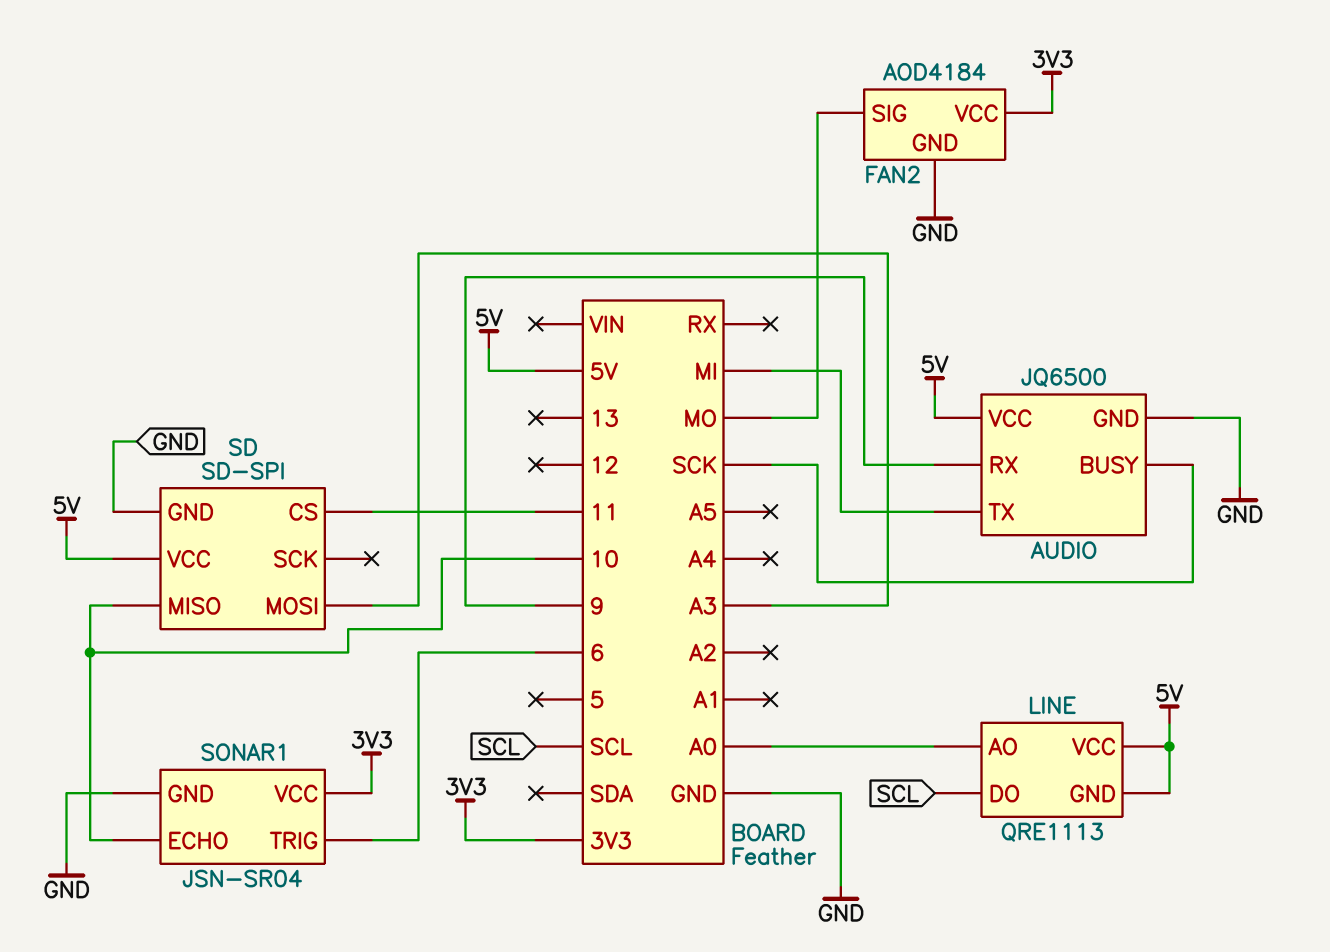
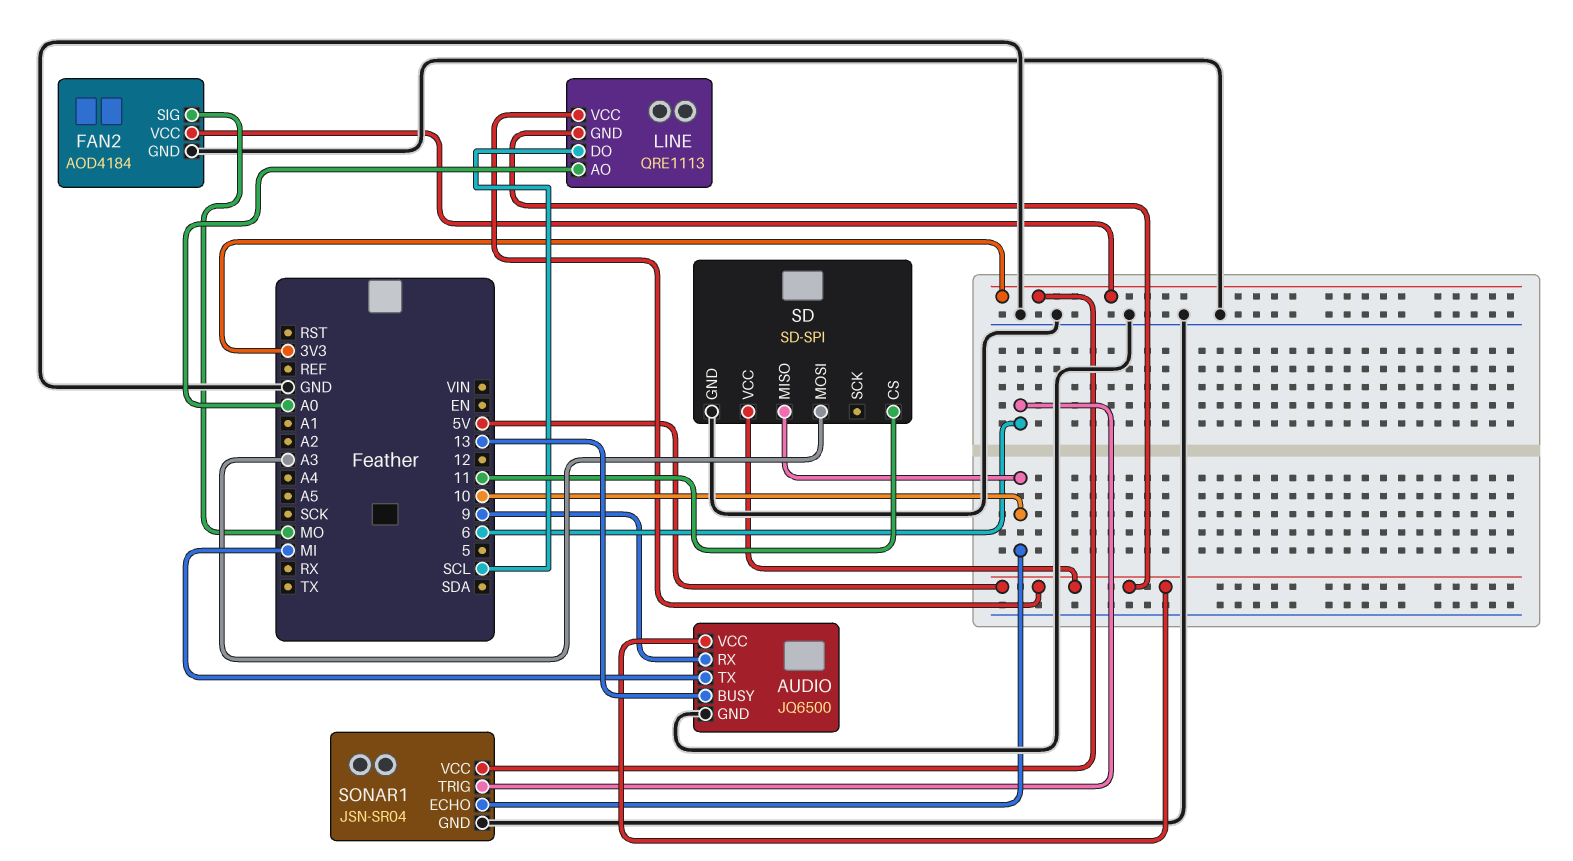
AUDIO pin BUSY: SCK -> 13

